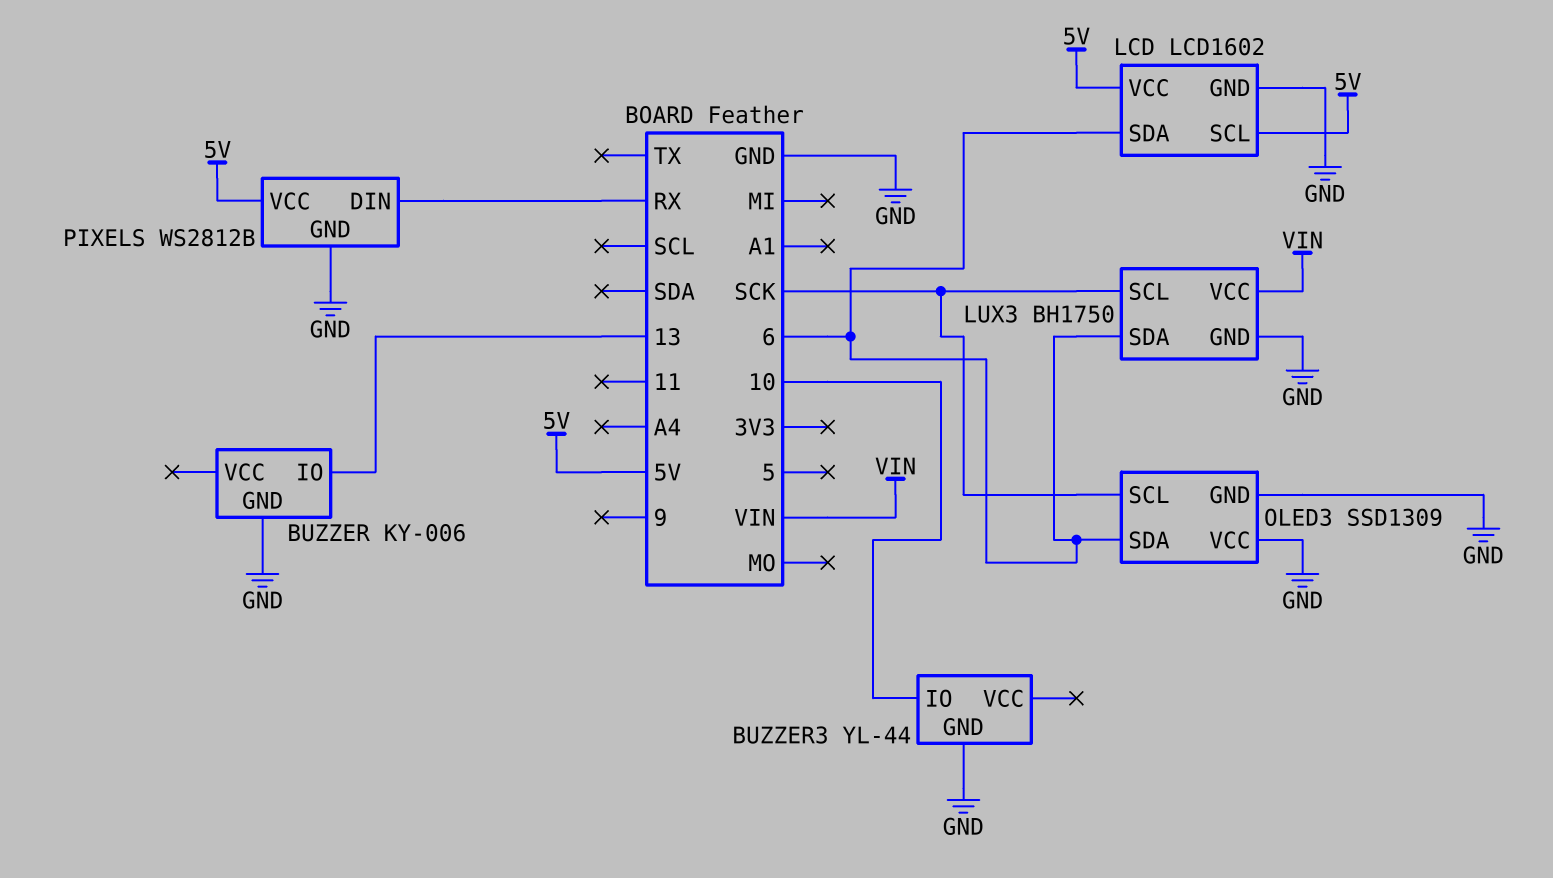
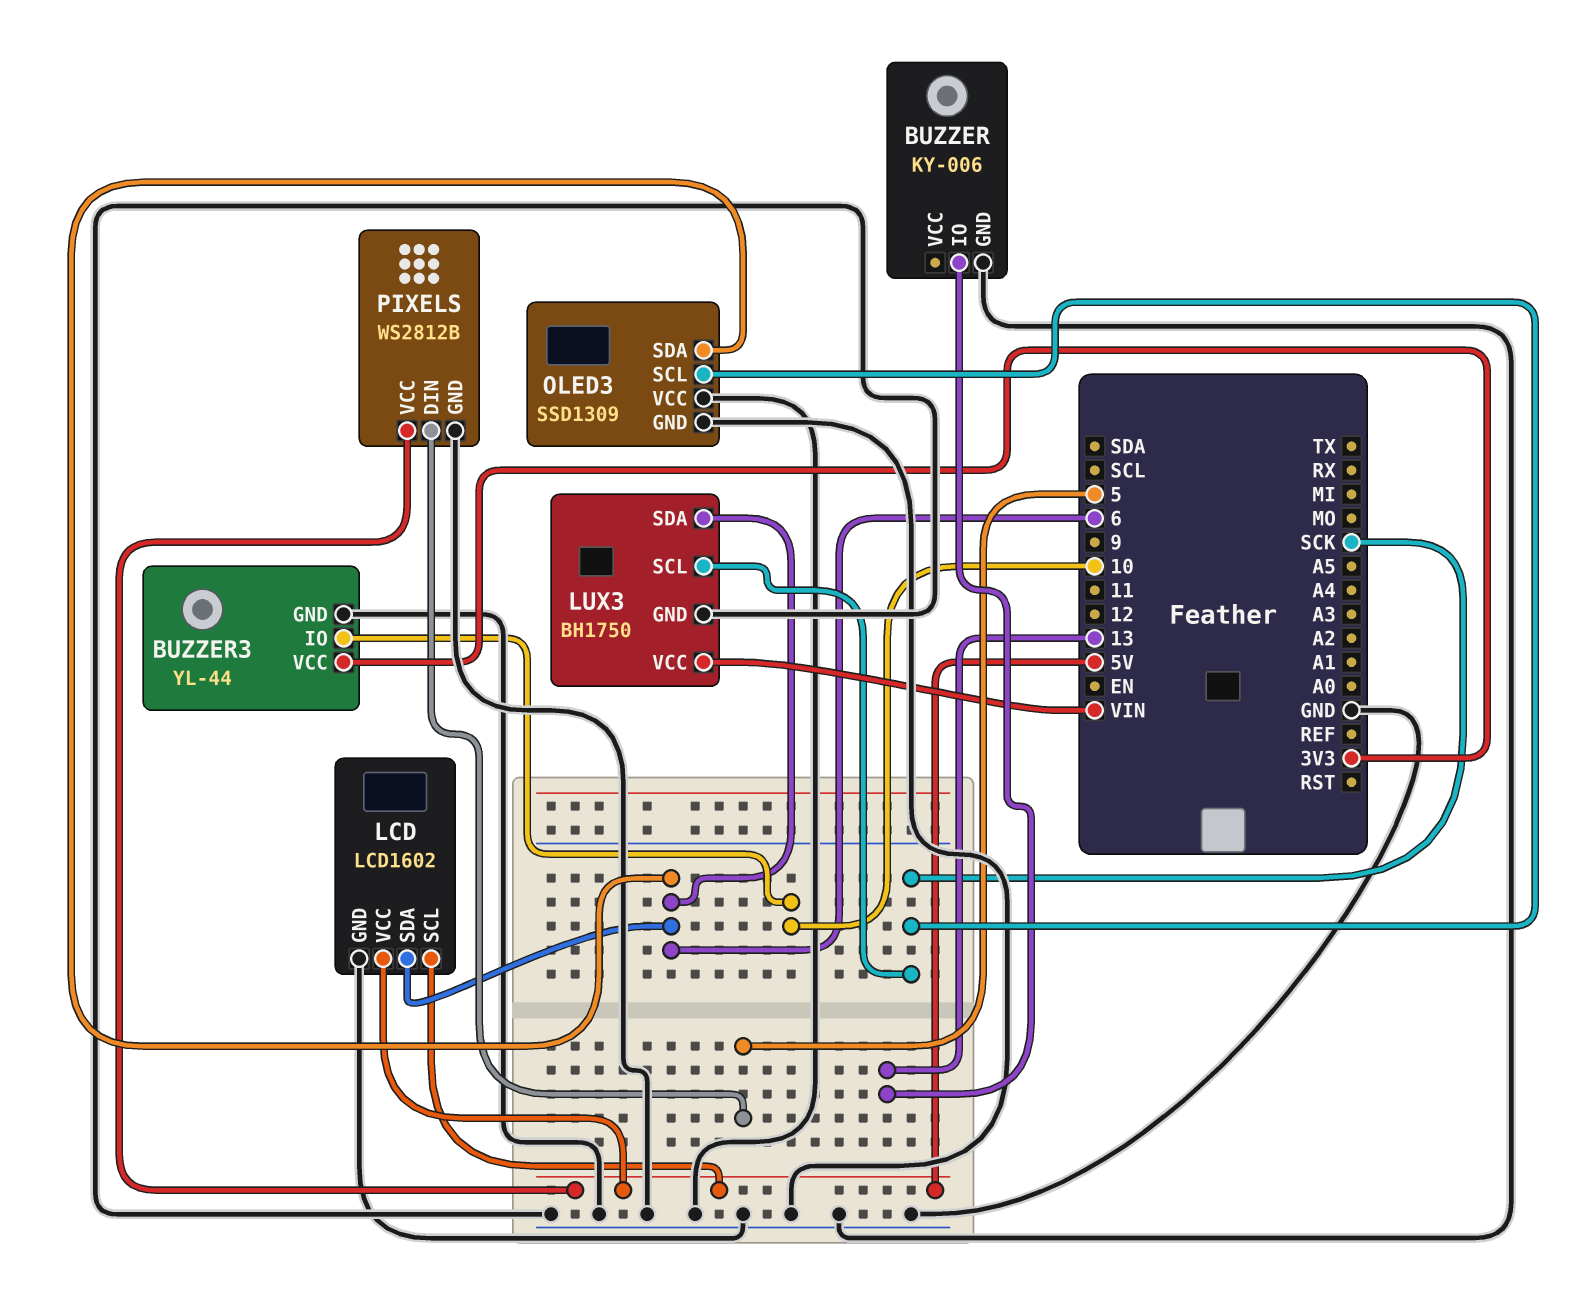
BUZZER3 pin VCC: none -> 3V3
PIXELS pin DIN: RX -> 5

